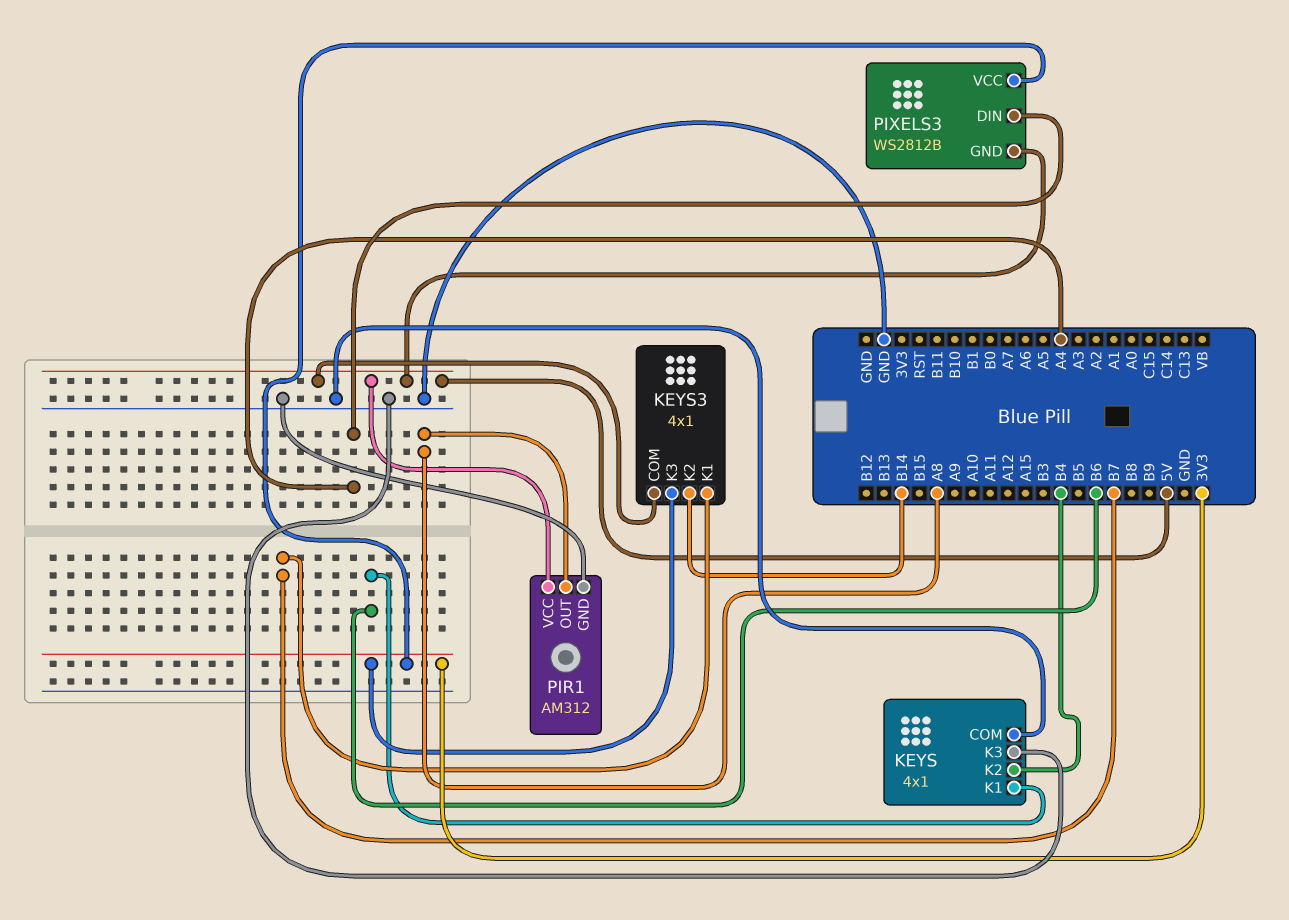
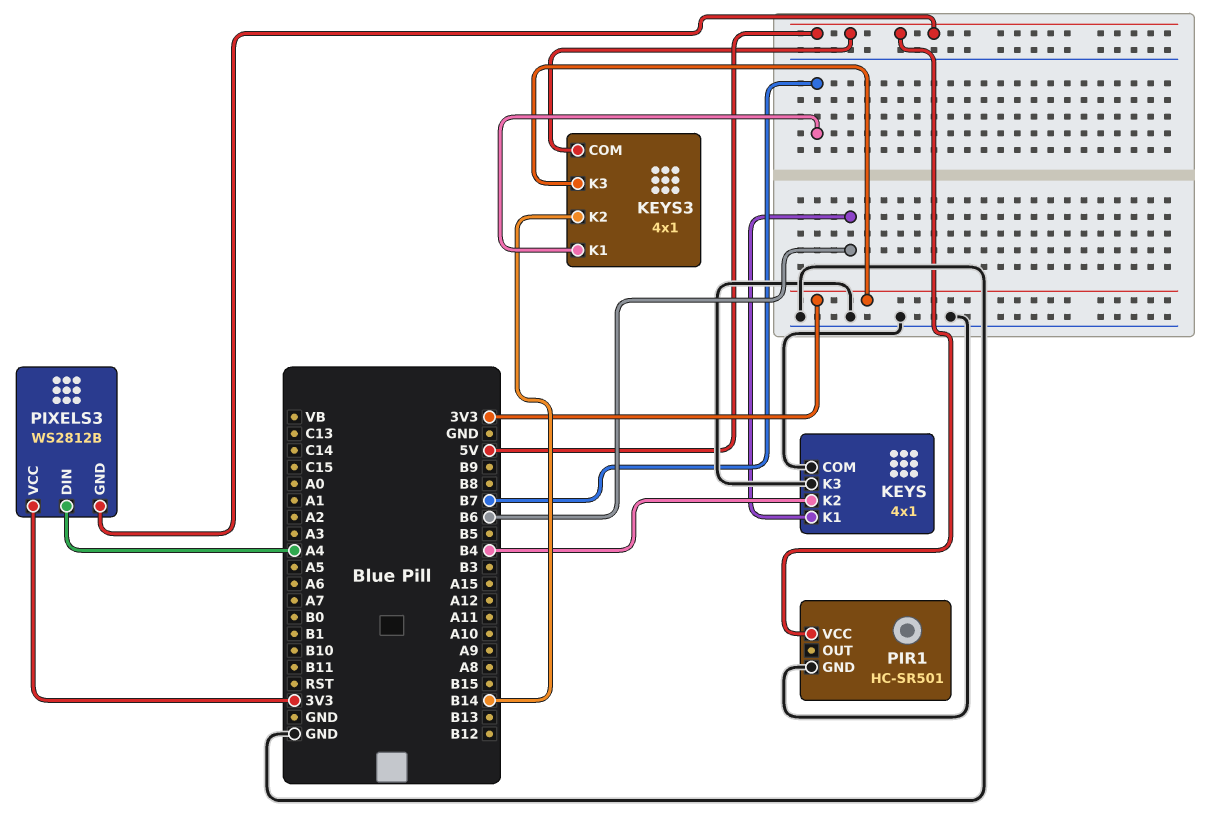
PIR1: AM312 -> HC-SR501
PIR1 pin OUT: A8 -> none

